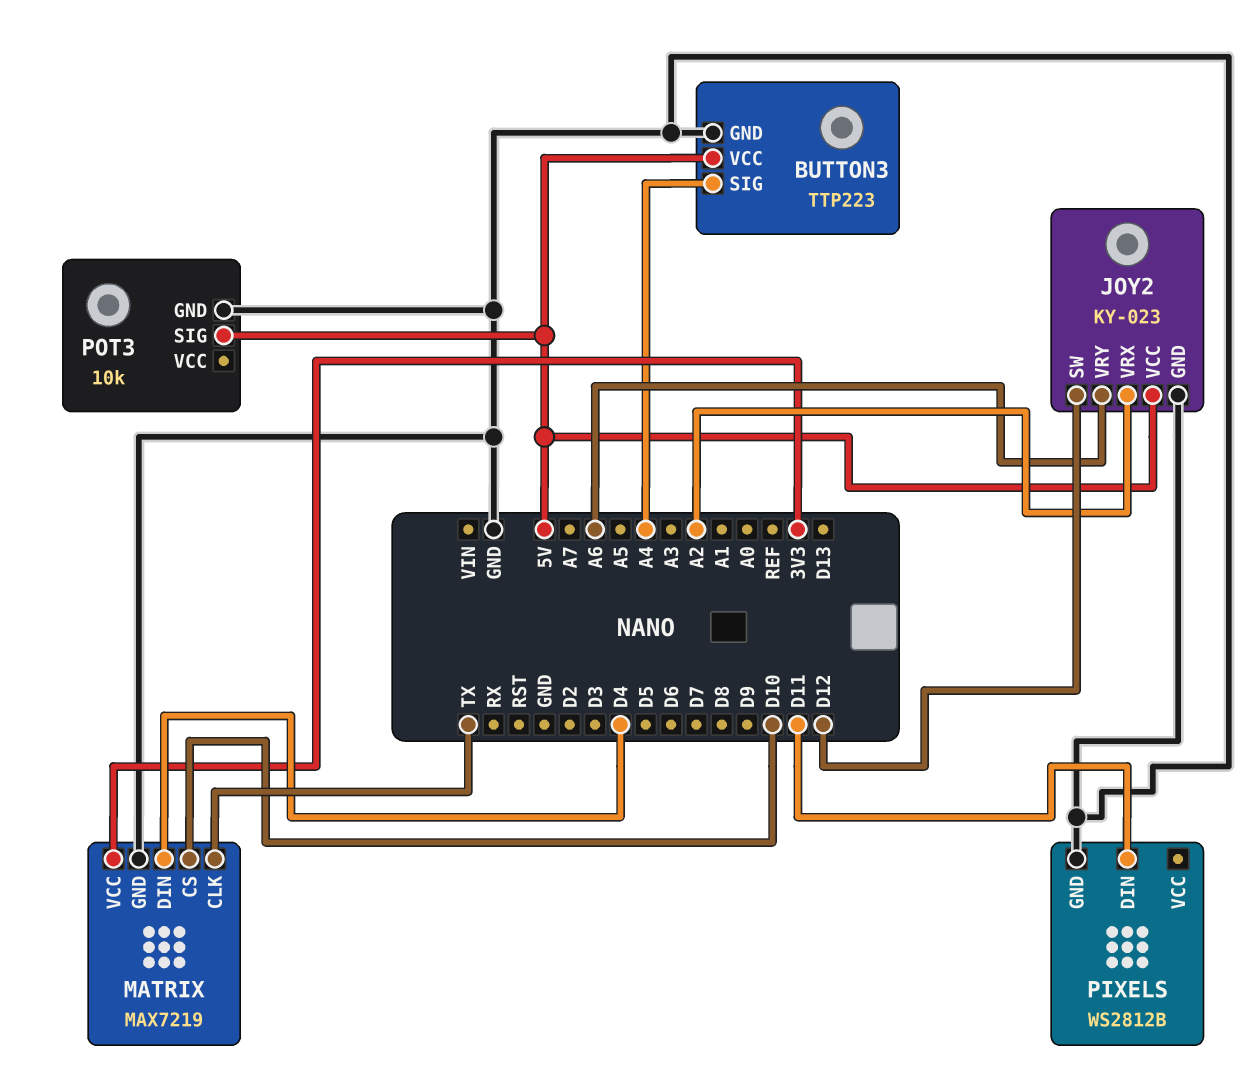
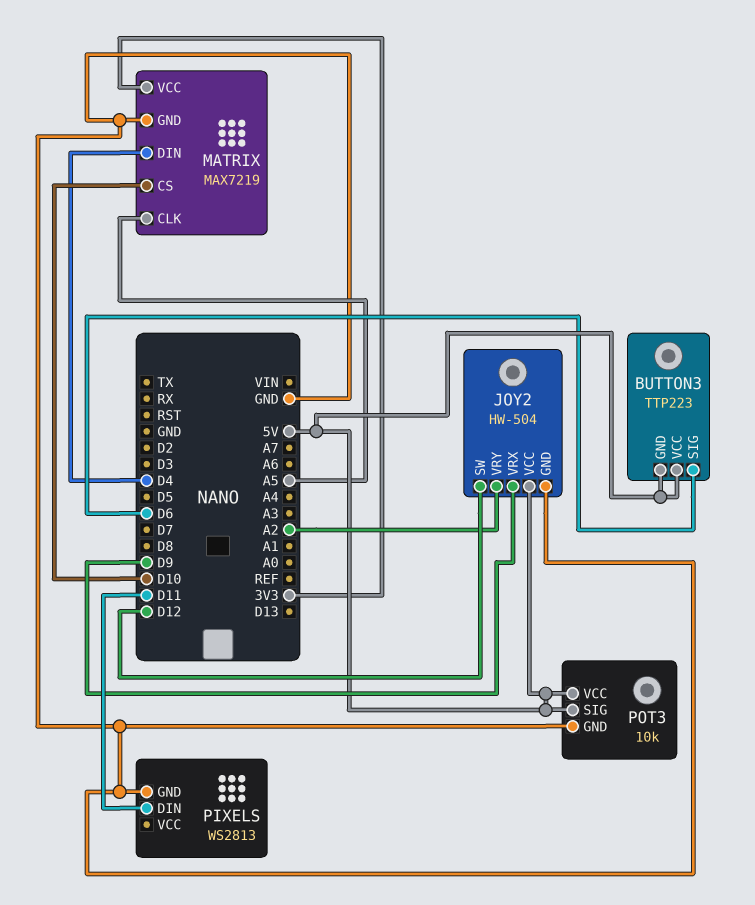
BUTTON3 pin GND: GND -> 5V
BUTTON3 pin SIG: A4 -> D6
JOY2: KY-023 -> HW-504
JOY2 pin VRX: A2 -> D9
JOY2 pin VRY: A6 -> A2
MATRIX pin CLK: TX -> A5
PIXELS: WS2812B -> WS2813
POT3 pin VCC: none -> 5V

